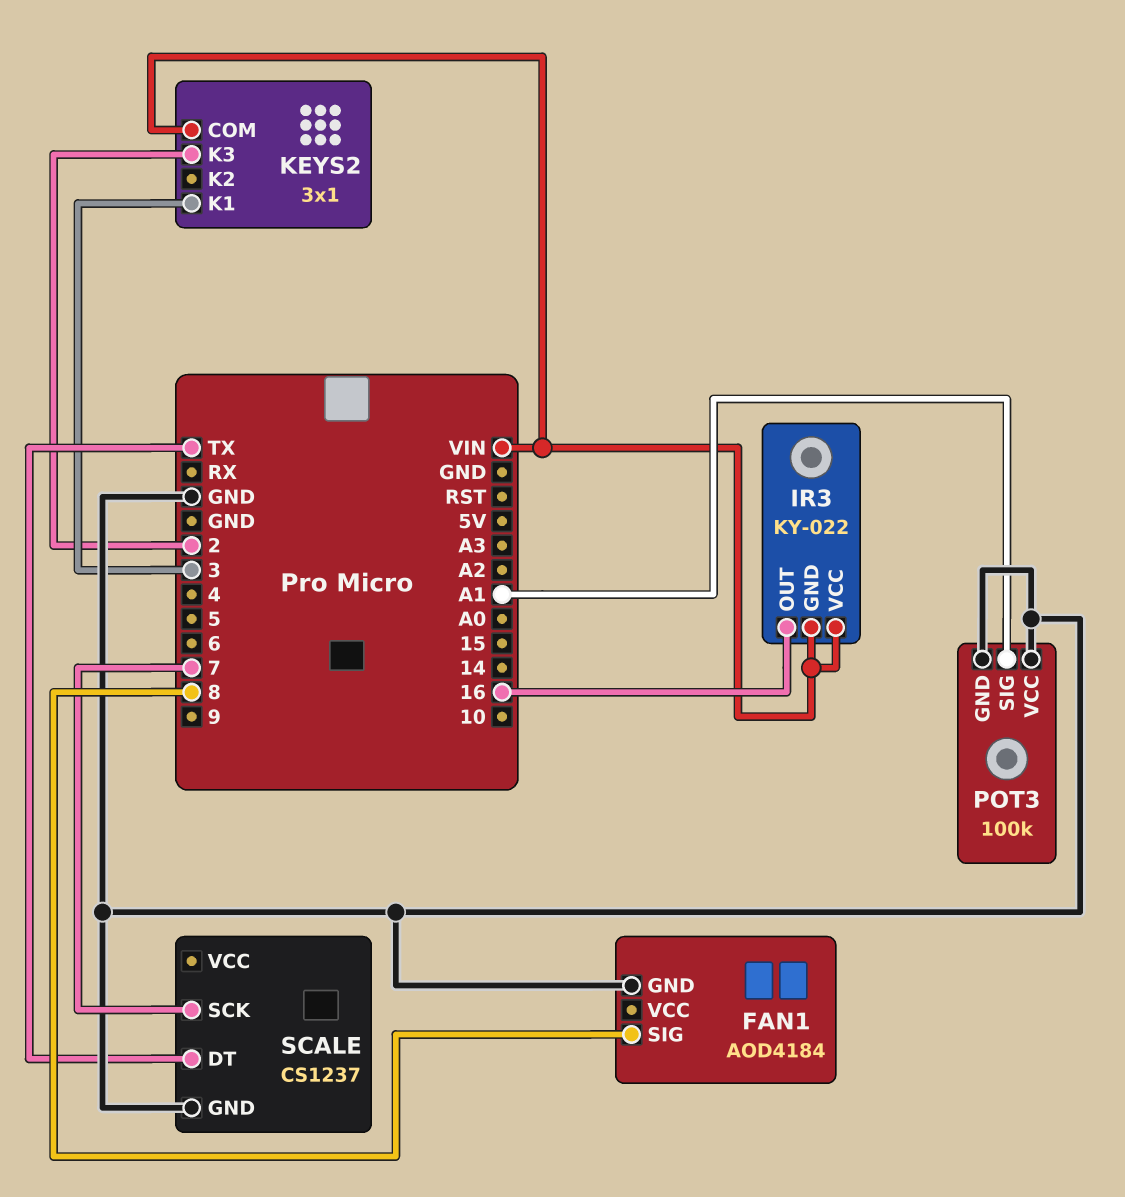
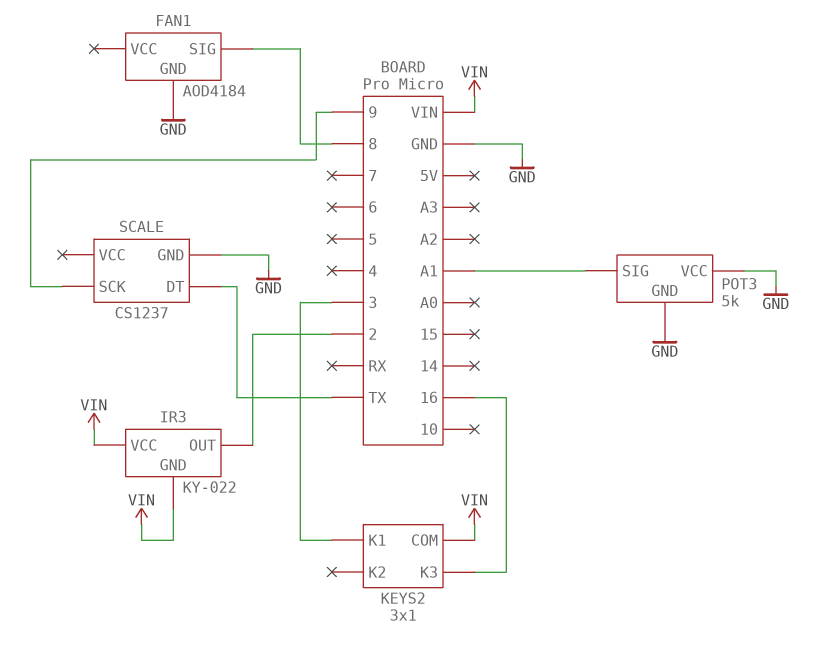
IR3 pin OUT: 16 -> 2
KEYS2 pin K3: 2 -> 16
POT3: 100k -> 5k
SCALE pin SCK: 7 -> 9

